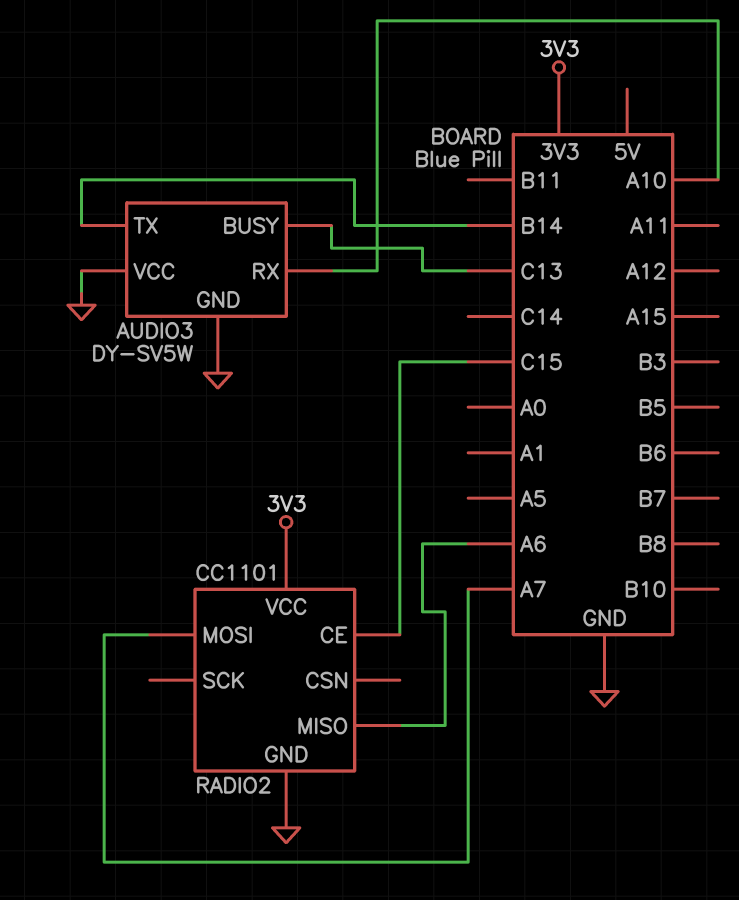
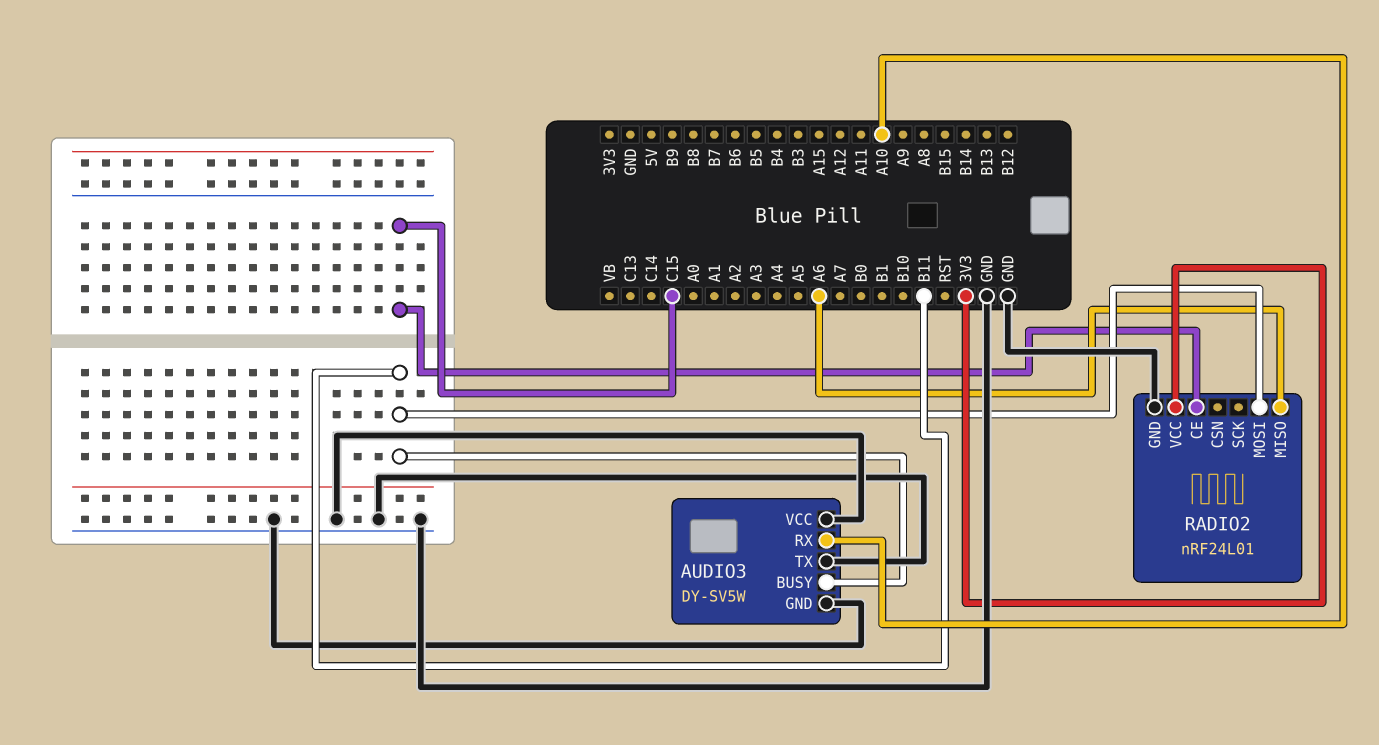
AUDIO3 pin BUSY: C13 -> B11
AUDIO3 pin TX: B14 -> GND
RADIO2: CC1101 -> nRF24L01
RADIO2 pin MOSI: A7 -> B11

